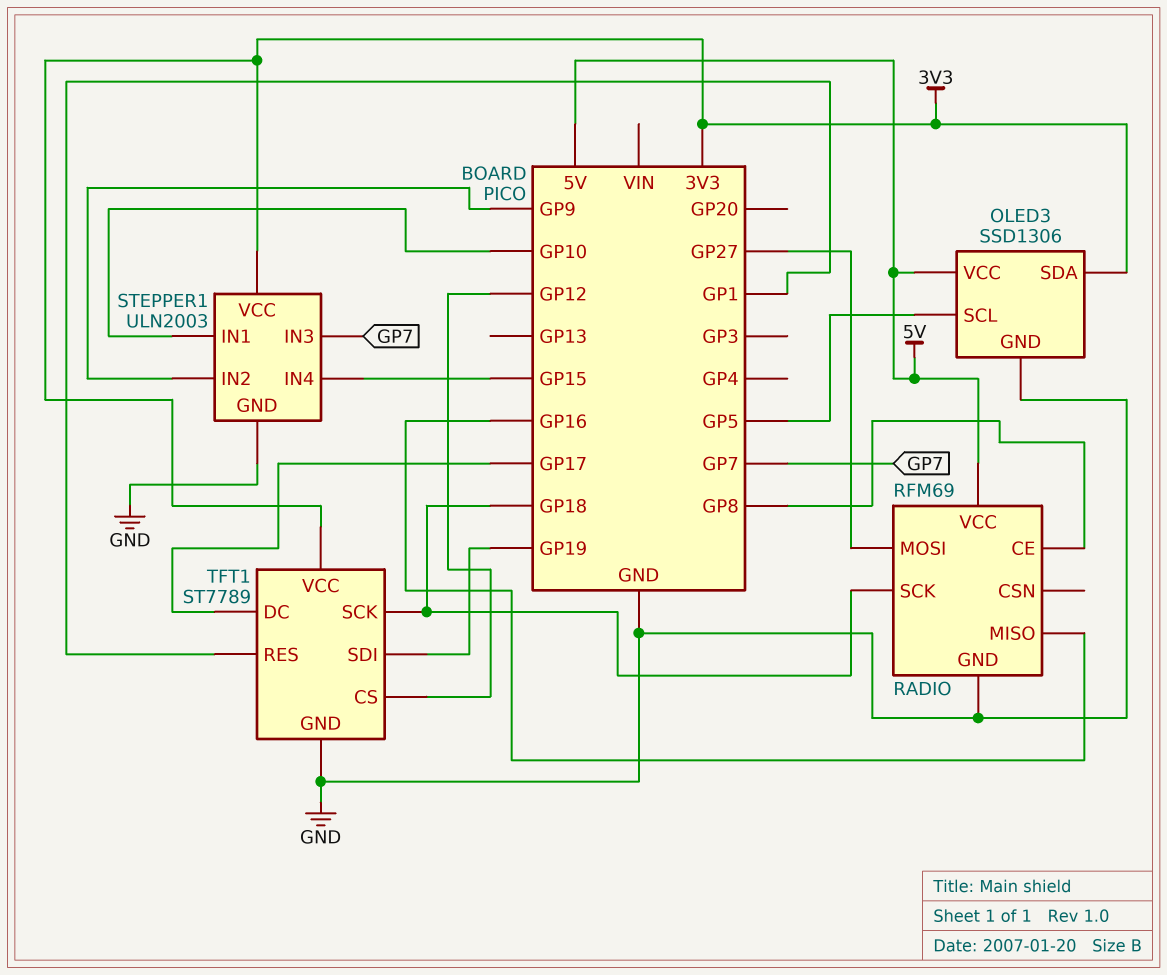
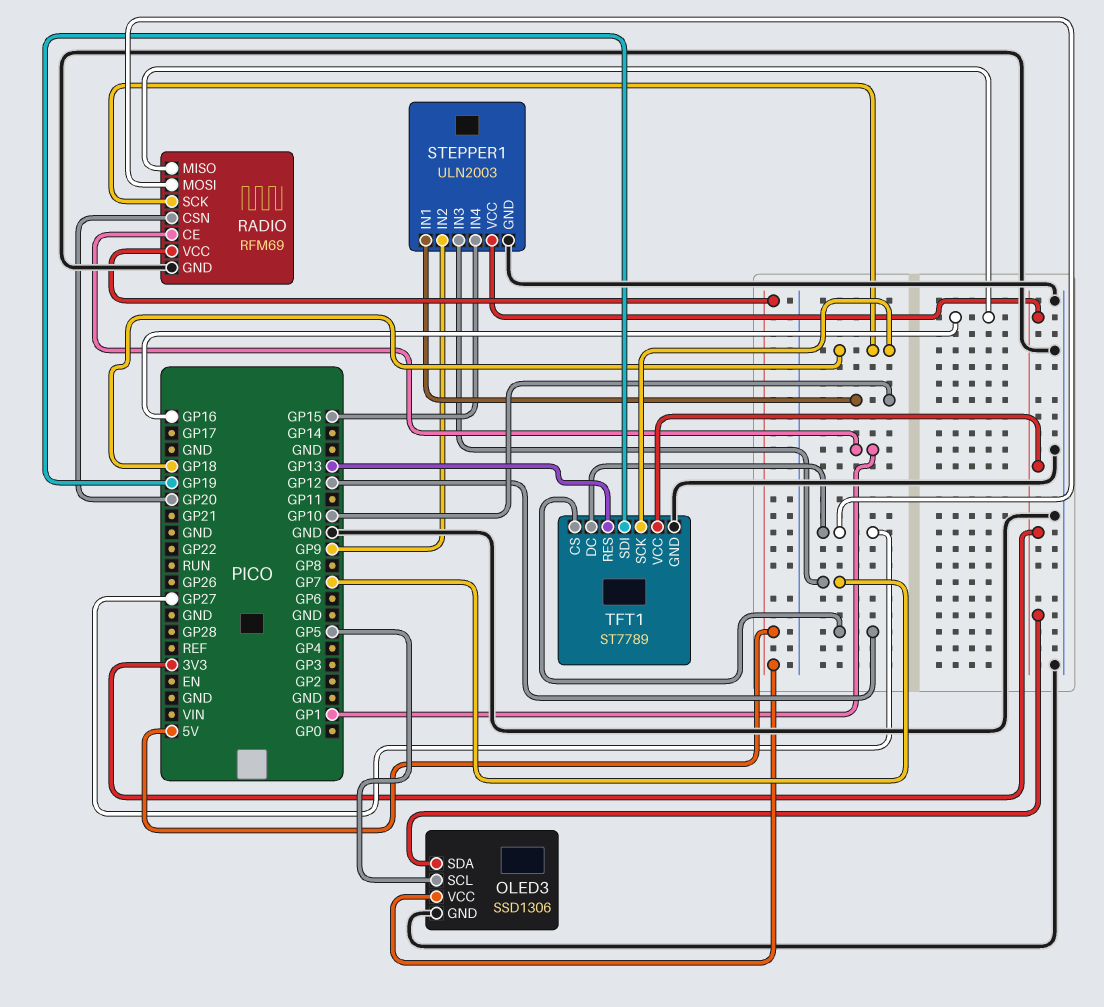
RADIO pin CE: GP8 -> GP1
RADIO pin CSN: none -> GP20
TFT1 pin DC: GP17 -> GP27
TFT1 pin RES: GP1 -> GP13

